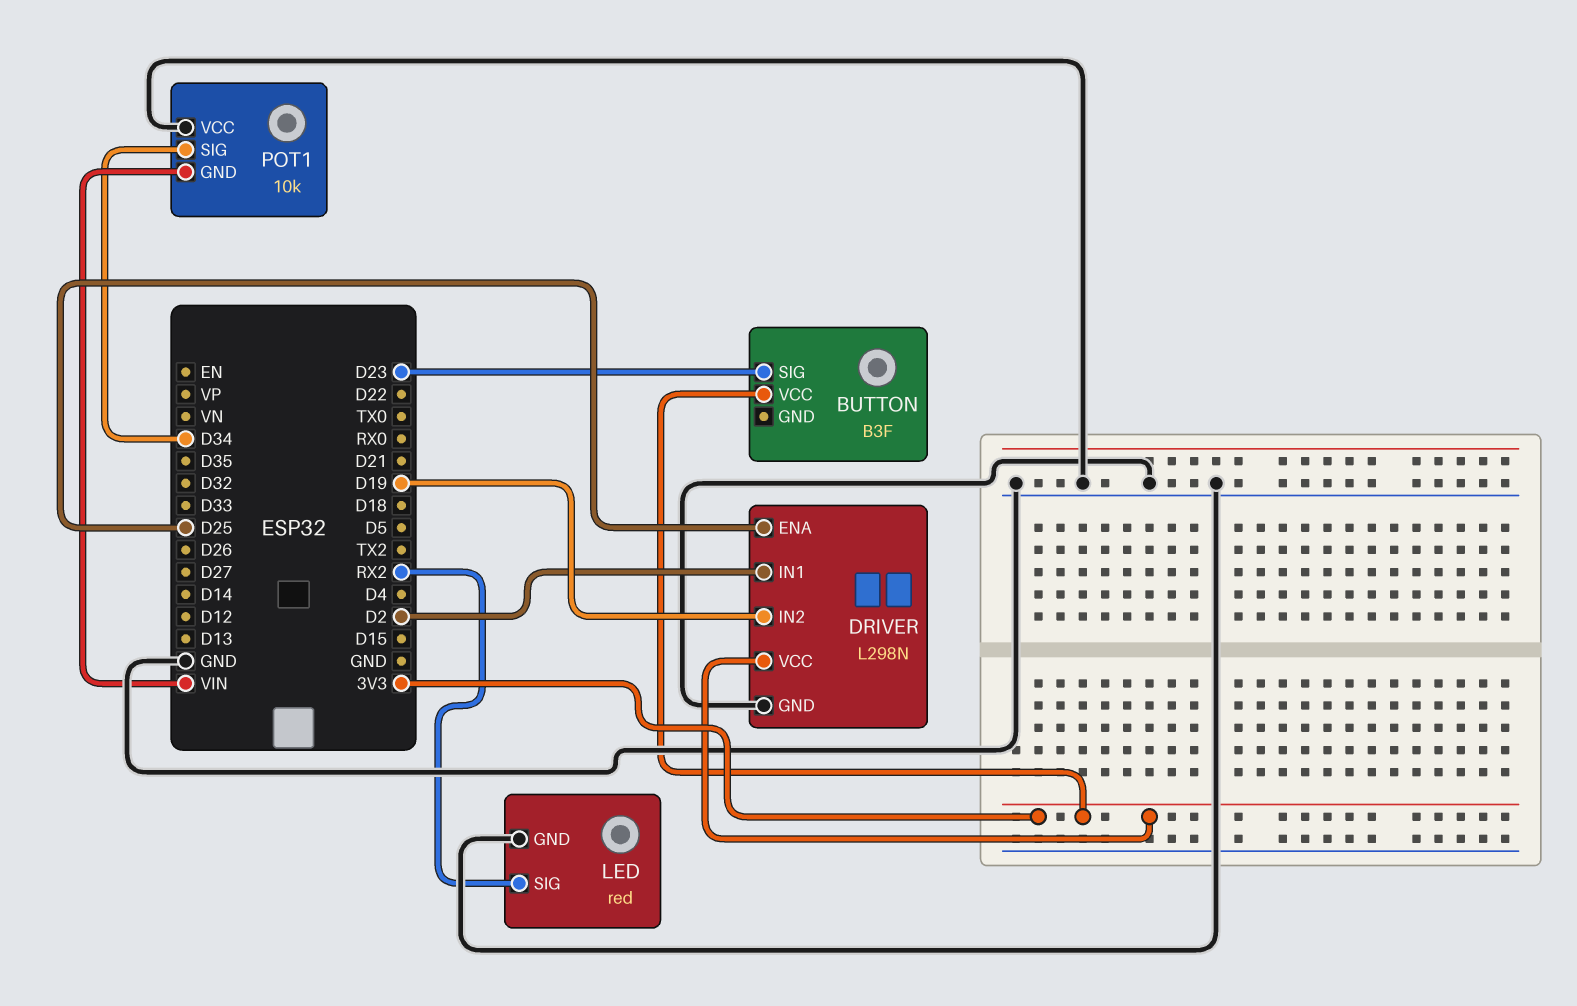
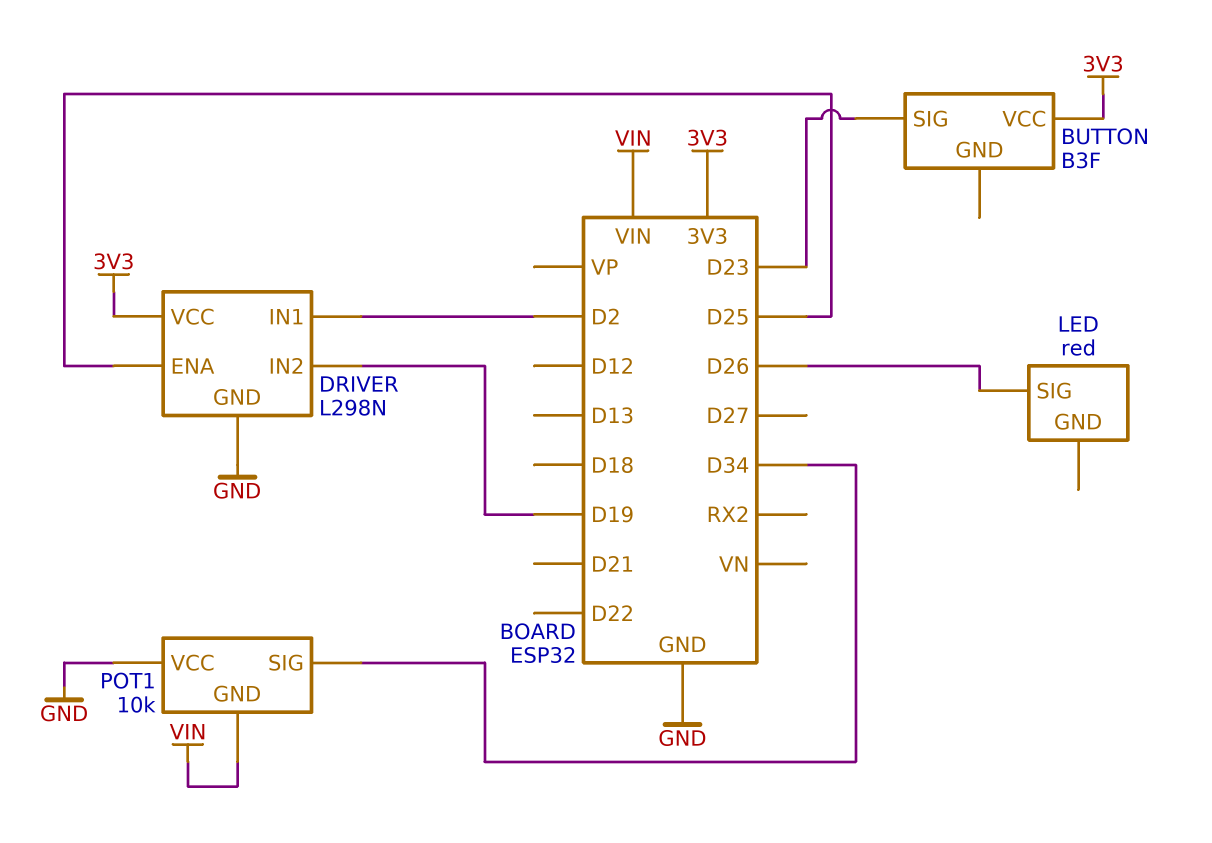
LED pin GND: GND -> none
LED pin SIG: RX2 -> D26

